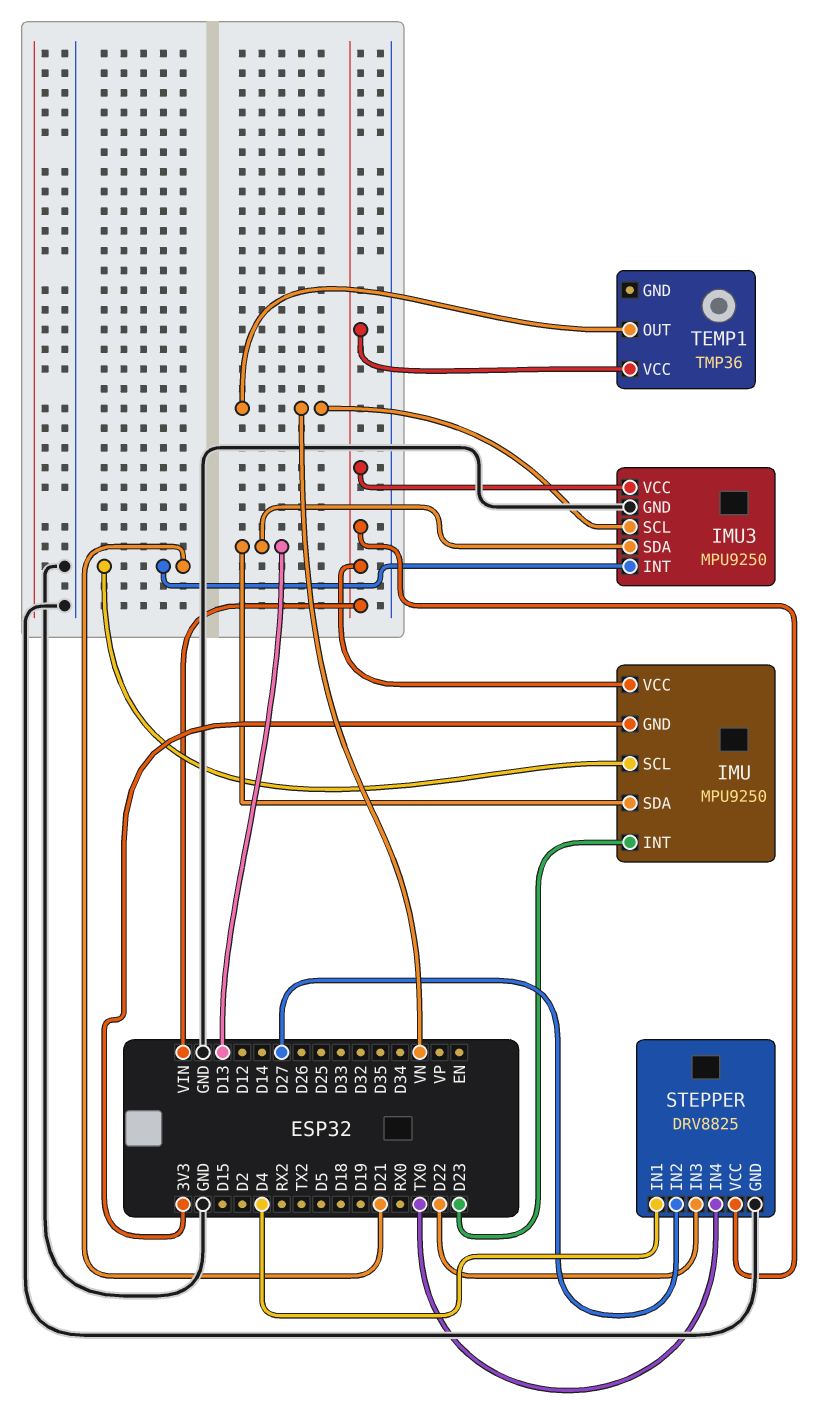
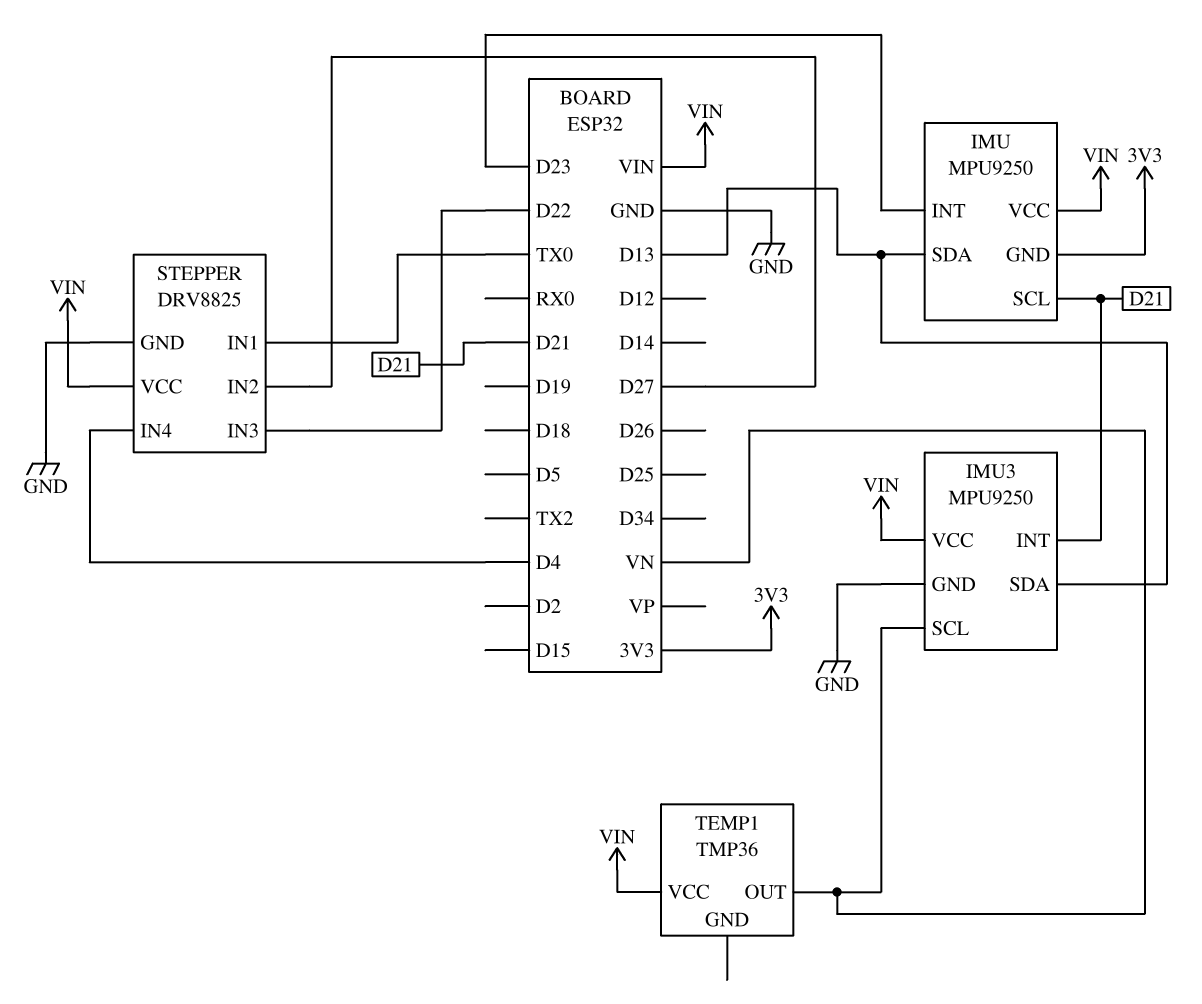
STEPPER pin IN1: D4 -> TX0
STEPPER pin IN4: TX0 -> D4

